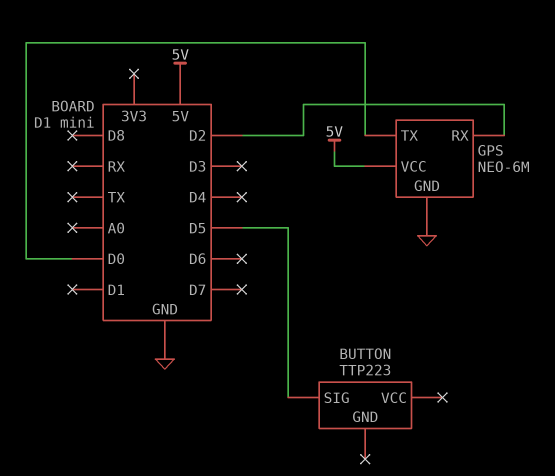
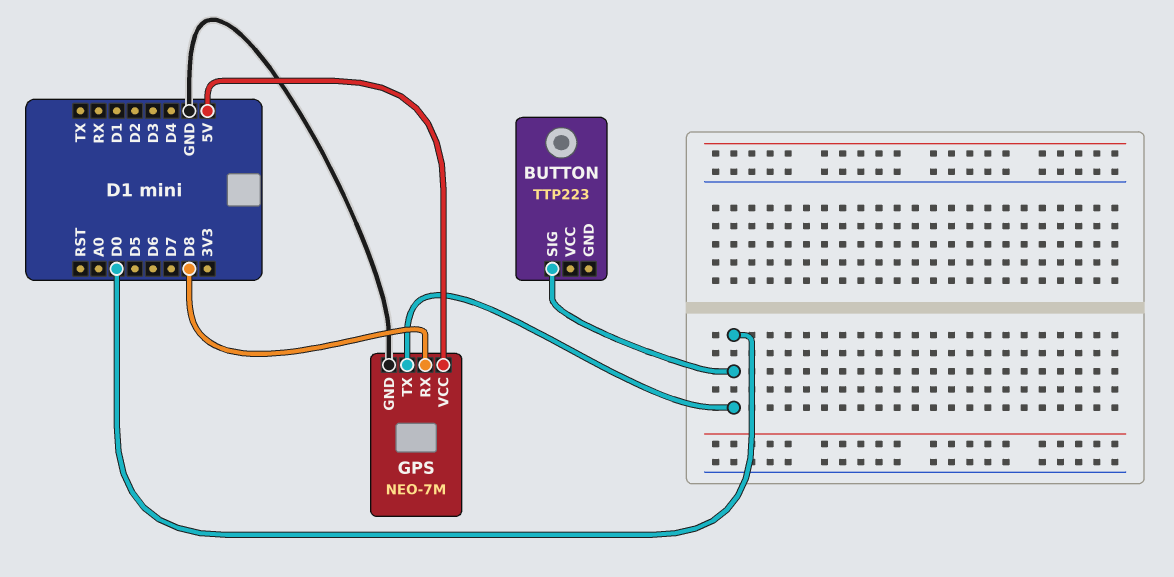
BUTTON pin SIG: D5 -> D0
GPS: NEO-6M -> NEO-7M
GPS pin RX: D2 -> D8

